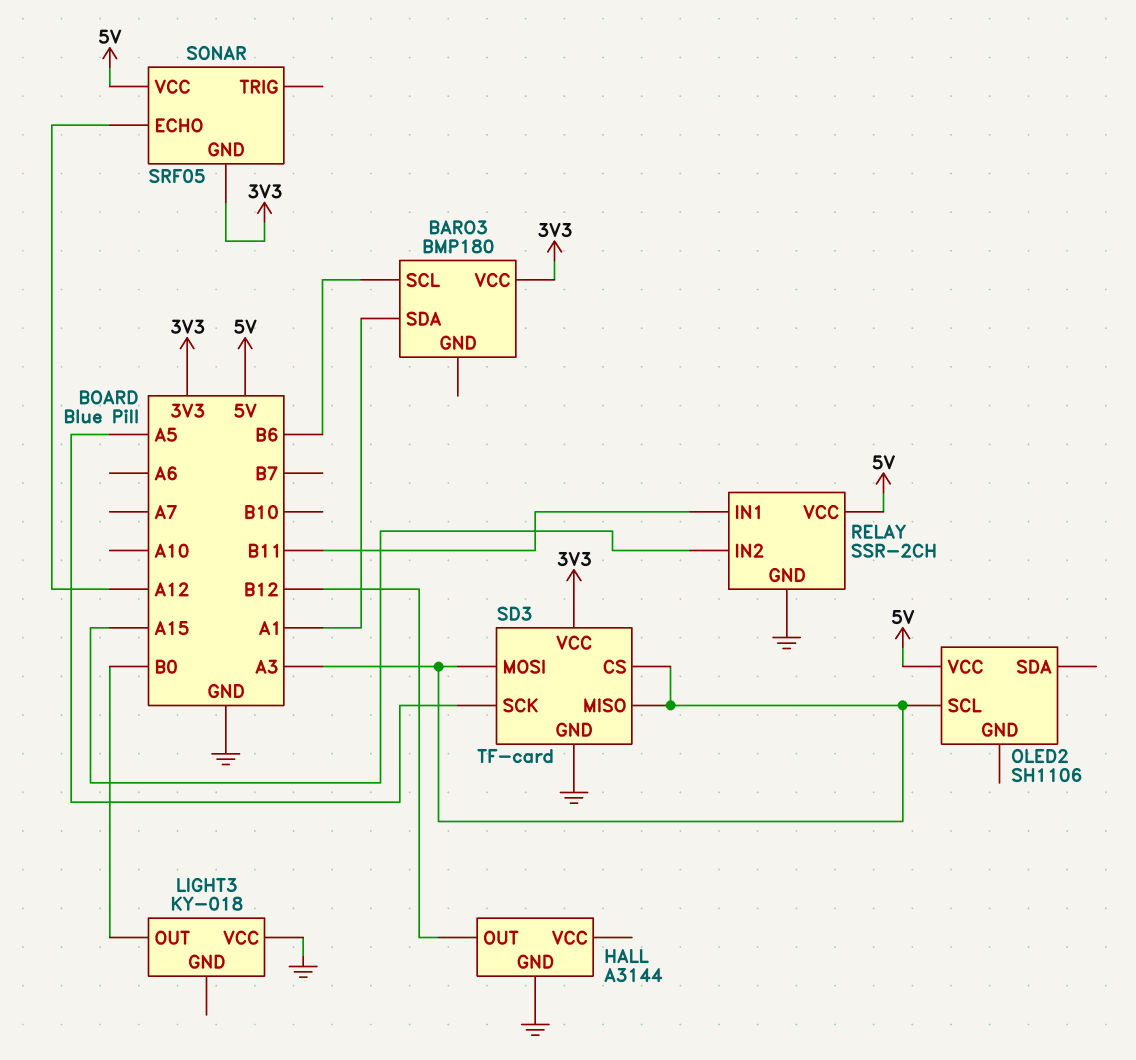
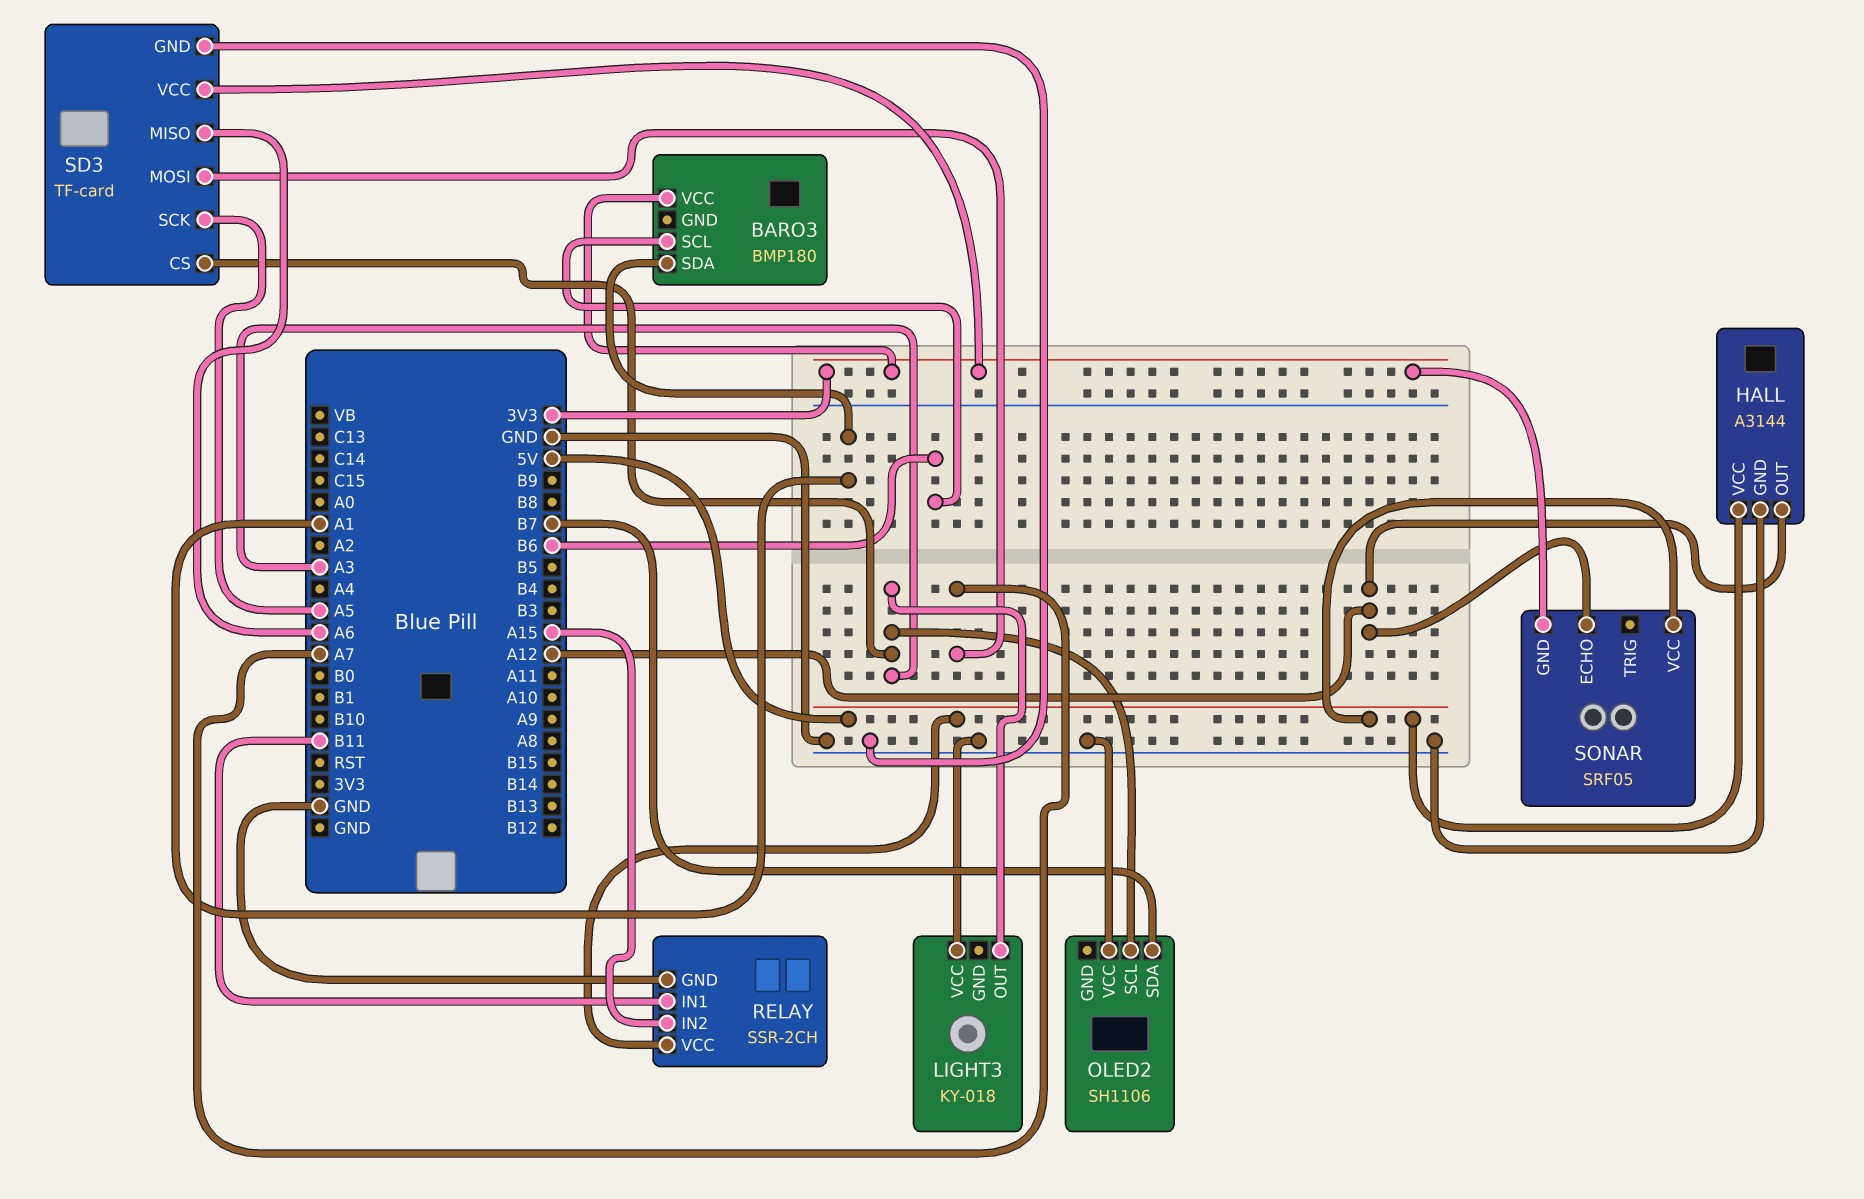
HALL pin OUT: B12 -> A12
HALL pin VCC: none -> 5V
LIGHT3 pin OUT: B0 -> A3
OLED2 pin SDA: none -> B7
OLED2 pin VCC: 5V -> GND
SD3 pin MISO: A3 -> A6
SD3 pin MOSI: A3 -> A7

